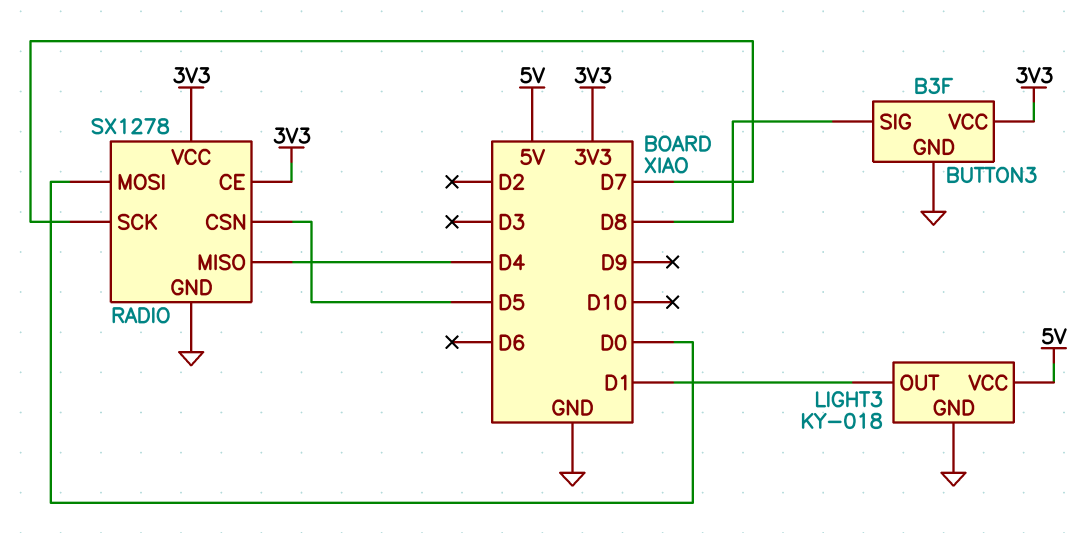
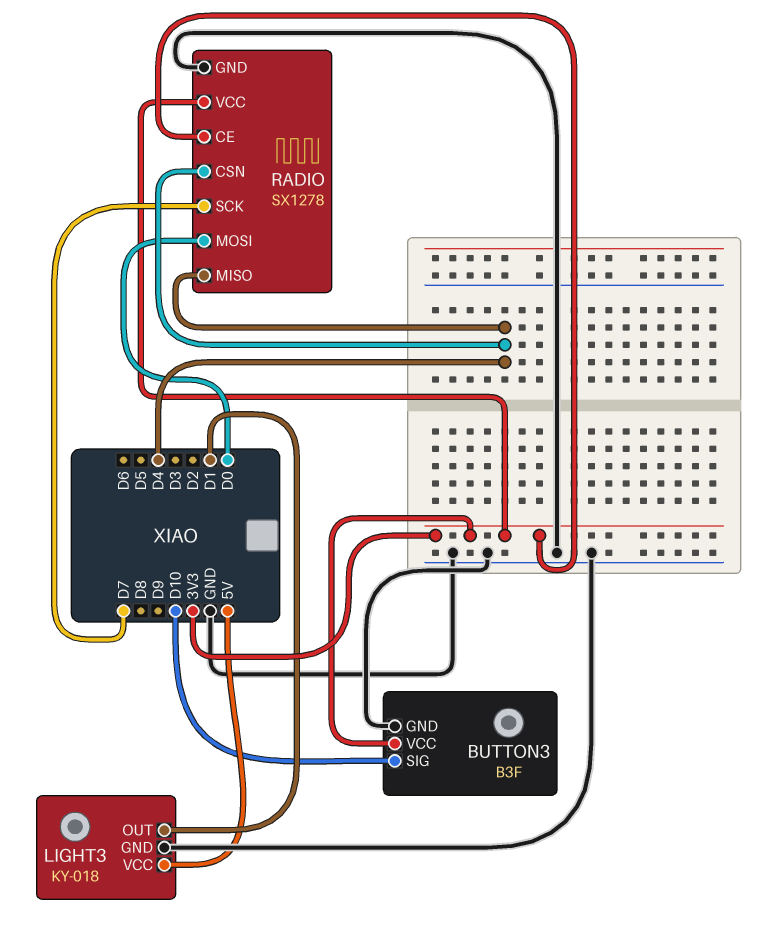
BUTTON3 pin SIG: D8 -> D10
RADIO pin CSN: D5 -> D4

